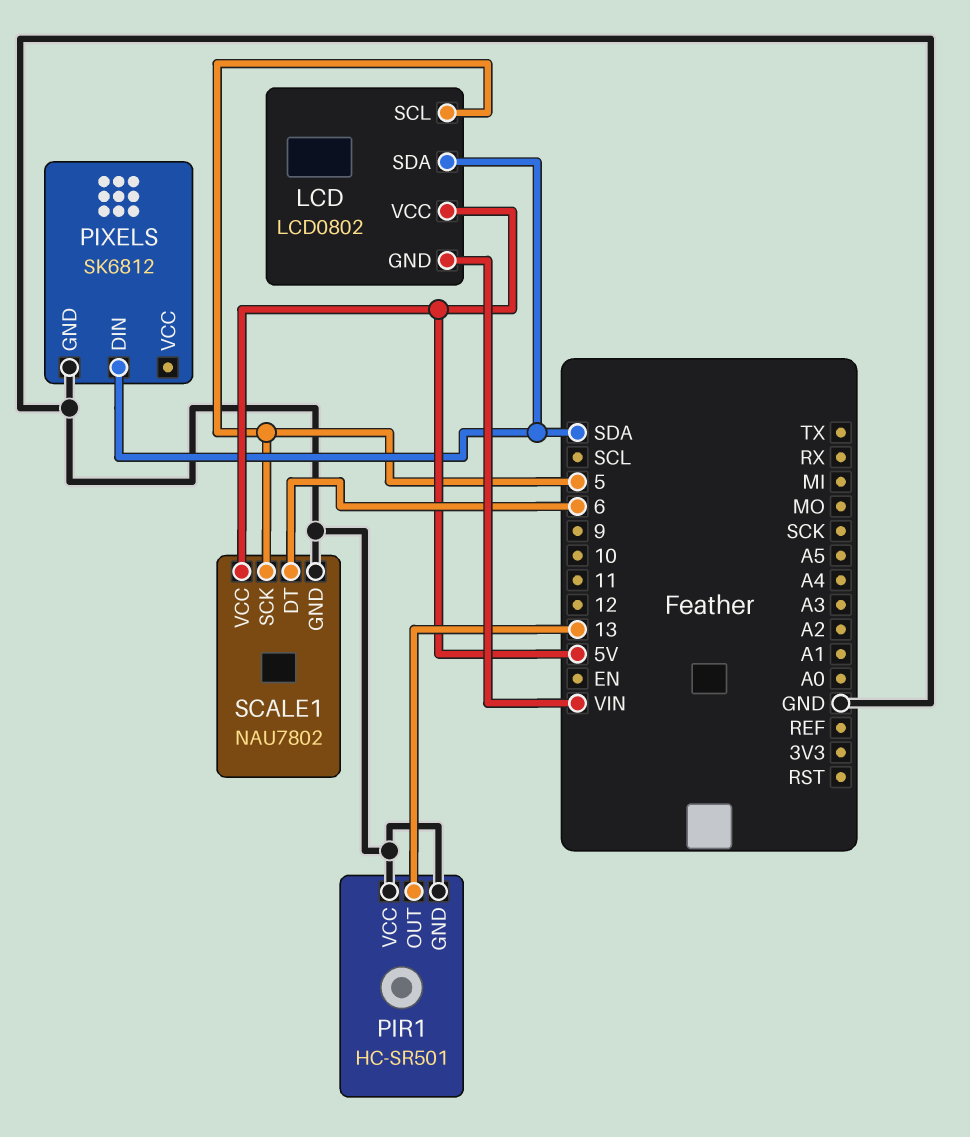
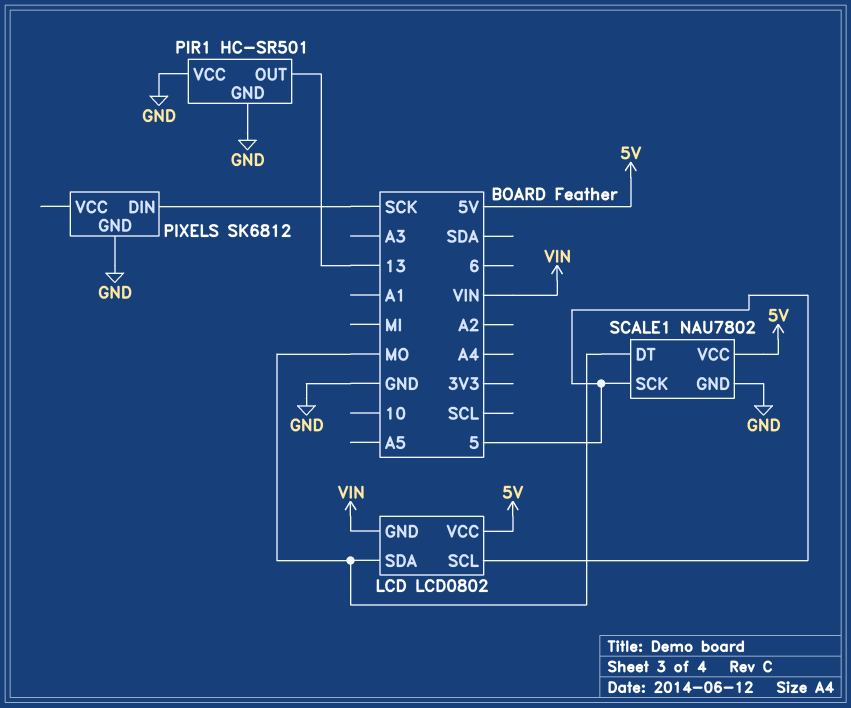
LCD pin SDA: SDA -> MO
PIXELS pin DIN: SDA -> SCK
SCALE1 pin DT: 6 -> MO

